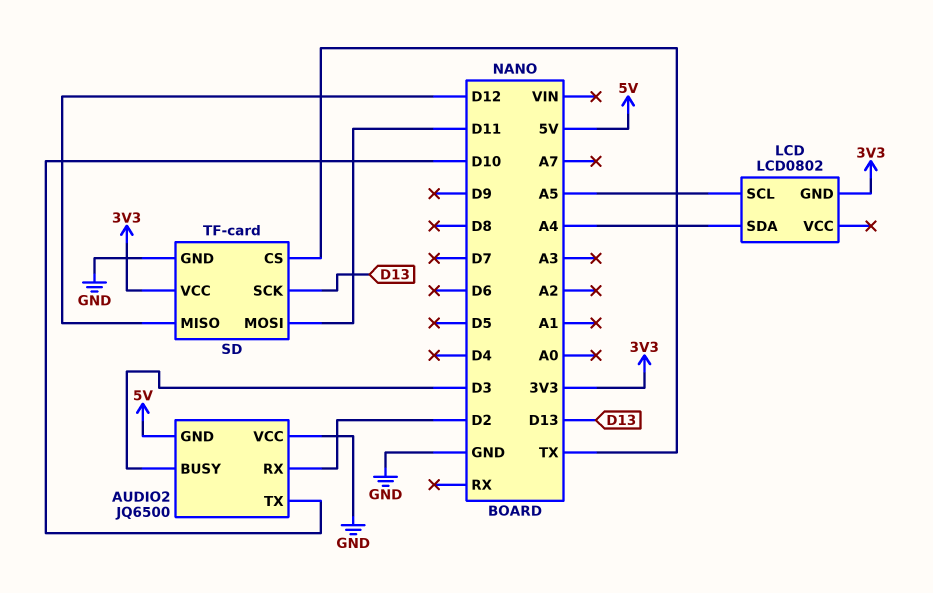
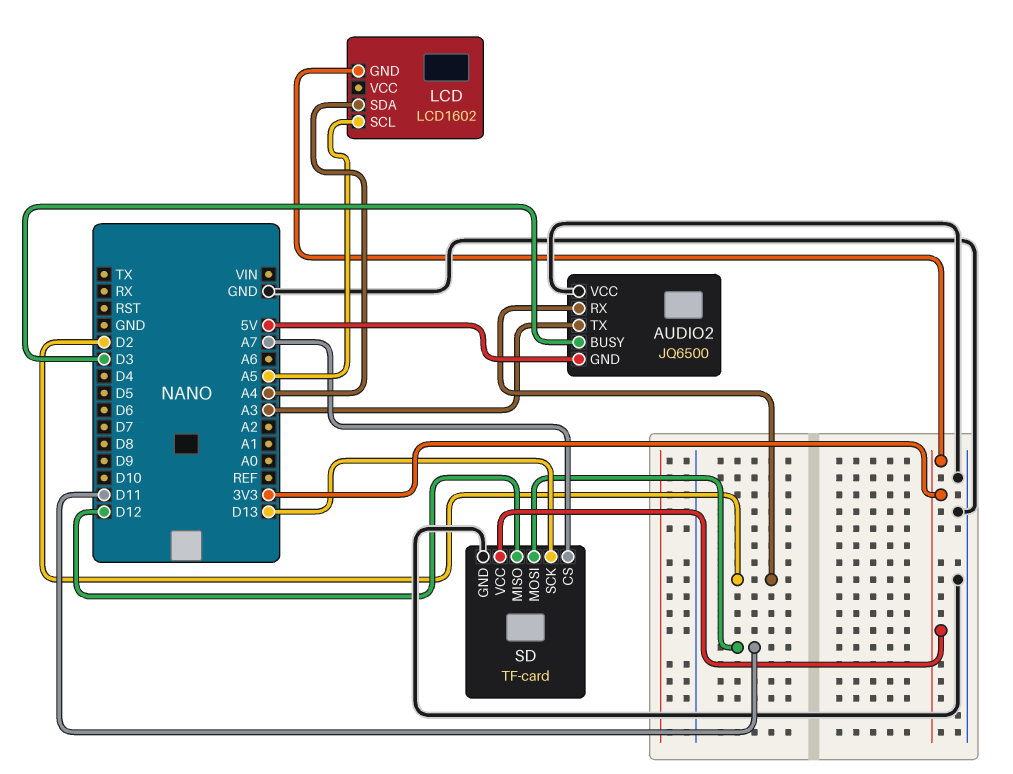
AUDIO2 pin TX: D10 -> A3
LCD: LCD0802 -> LCD1602
SD pin CS: TX -> A7

